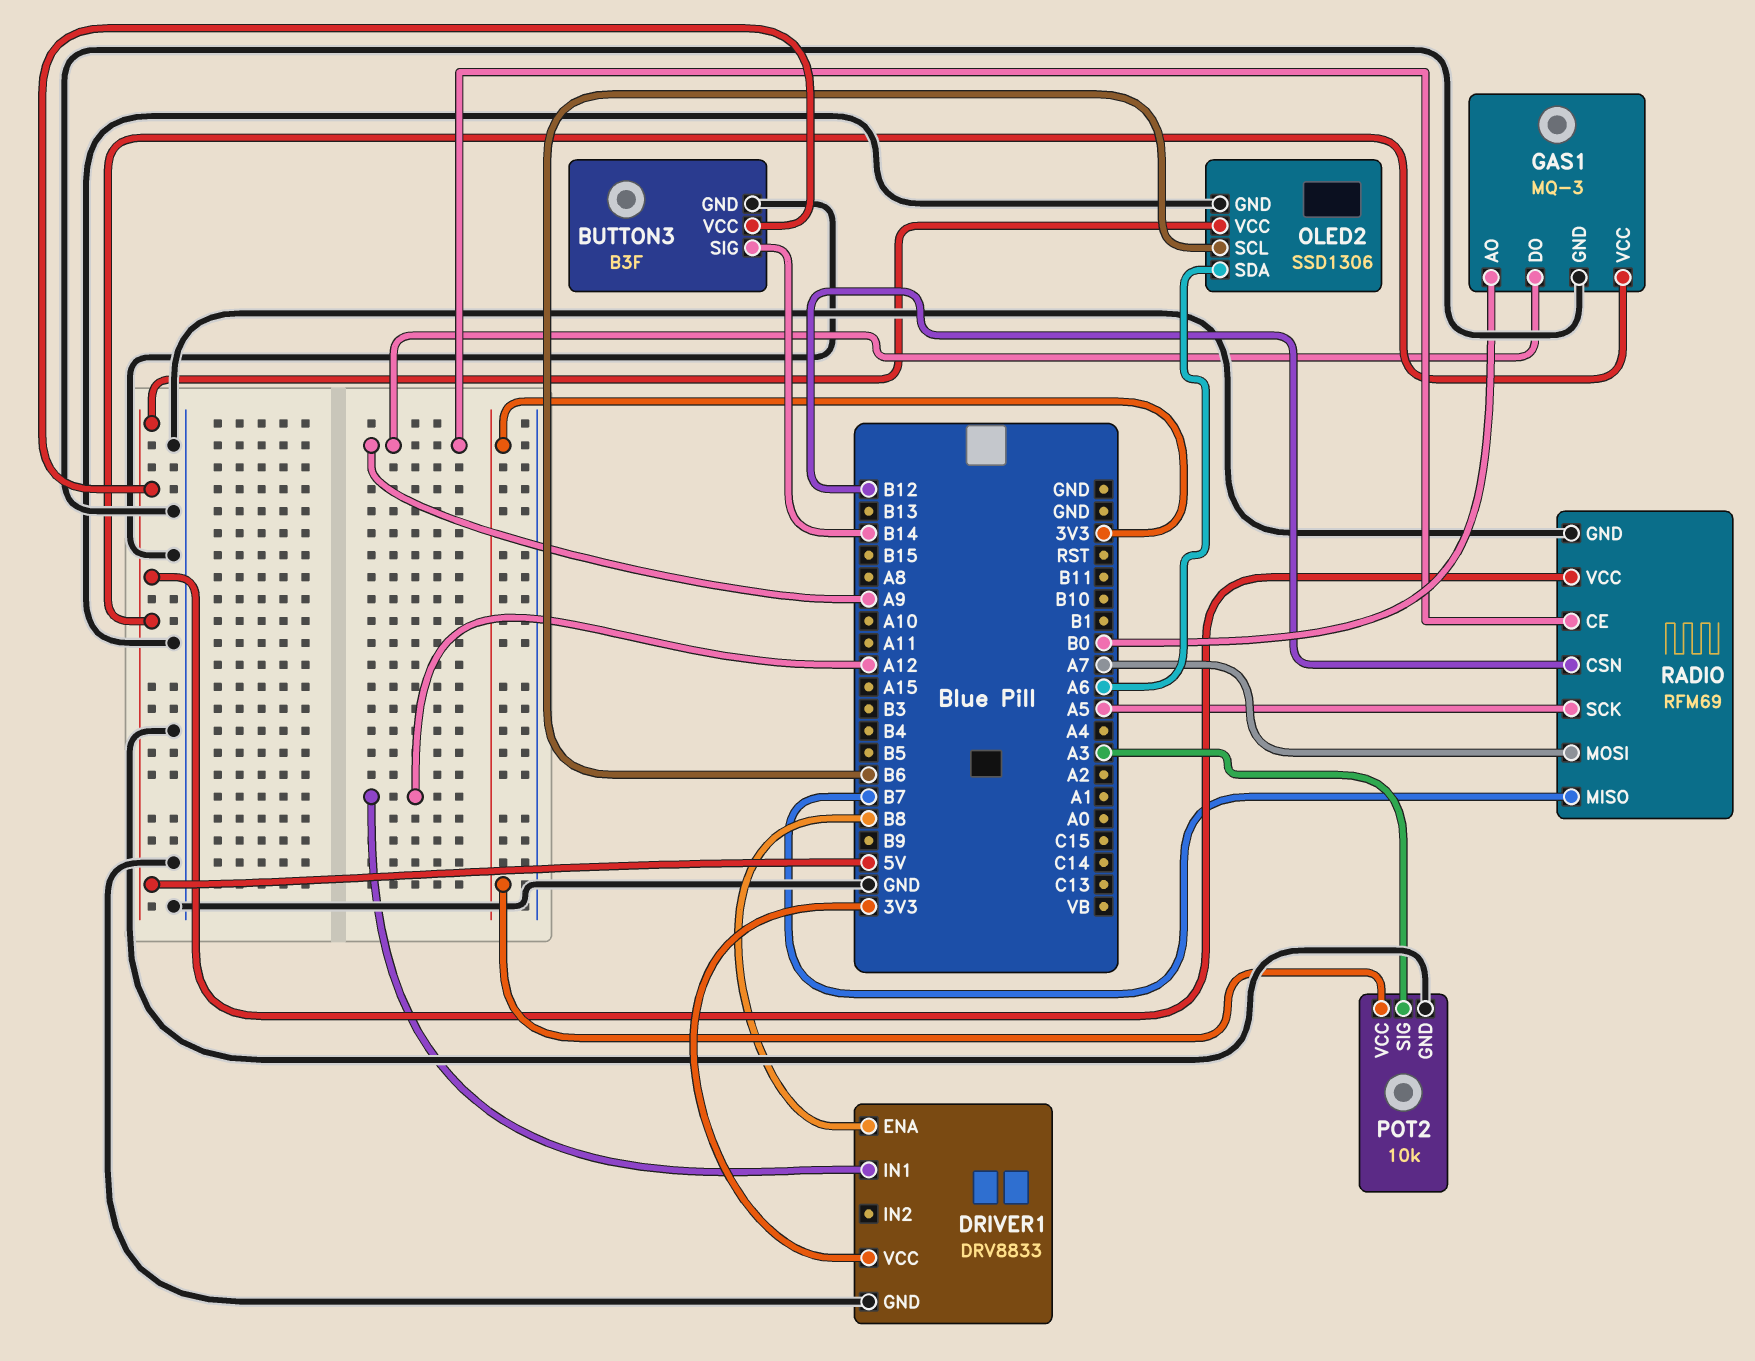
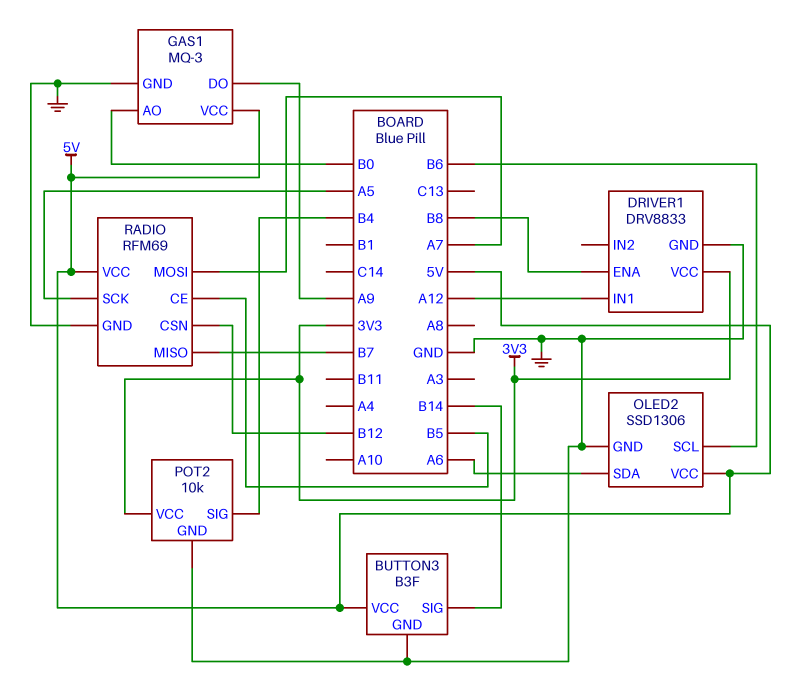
POT2 pin SIG: A3 -> B4
RADIO pin CE: A9 -> B5

